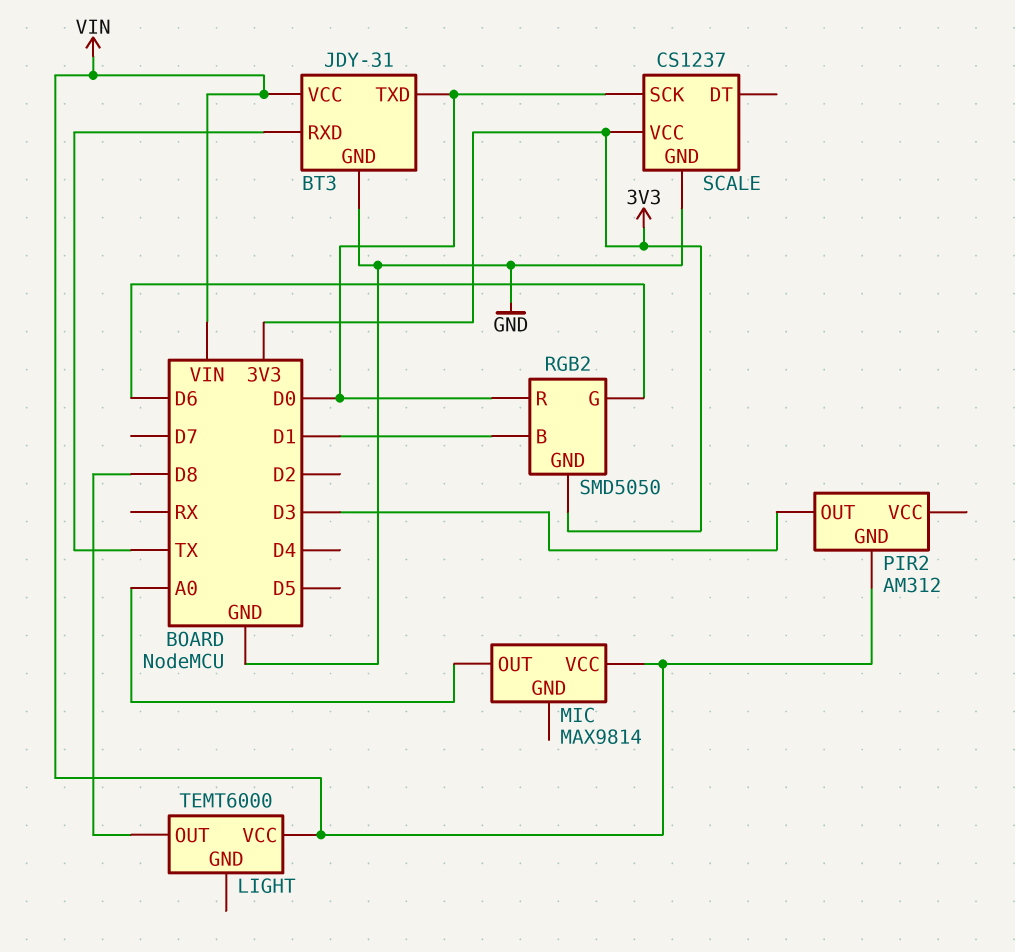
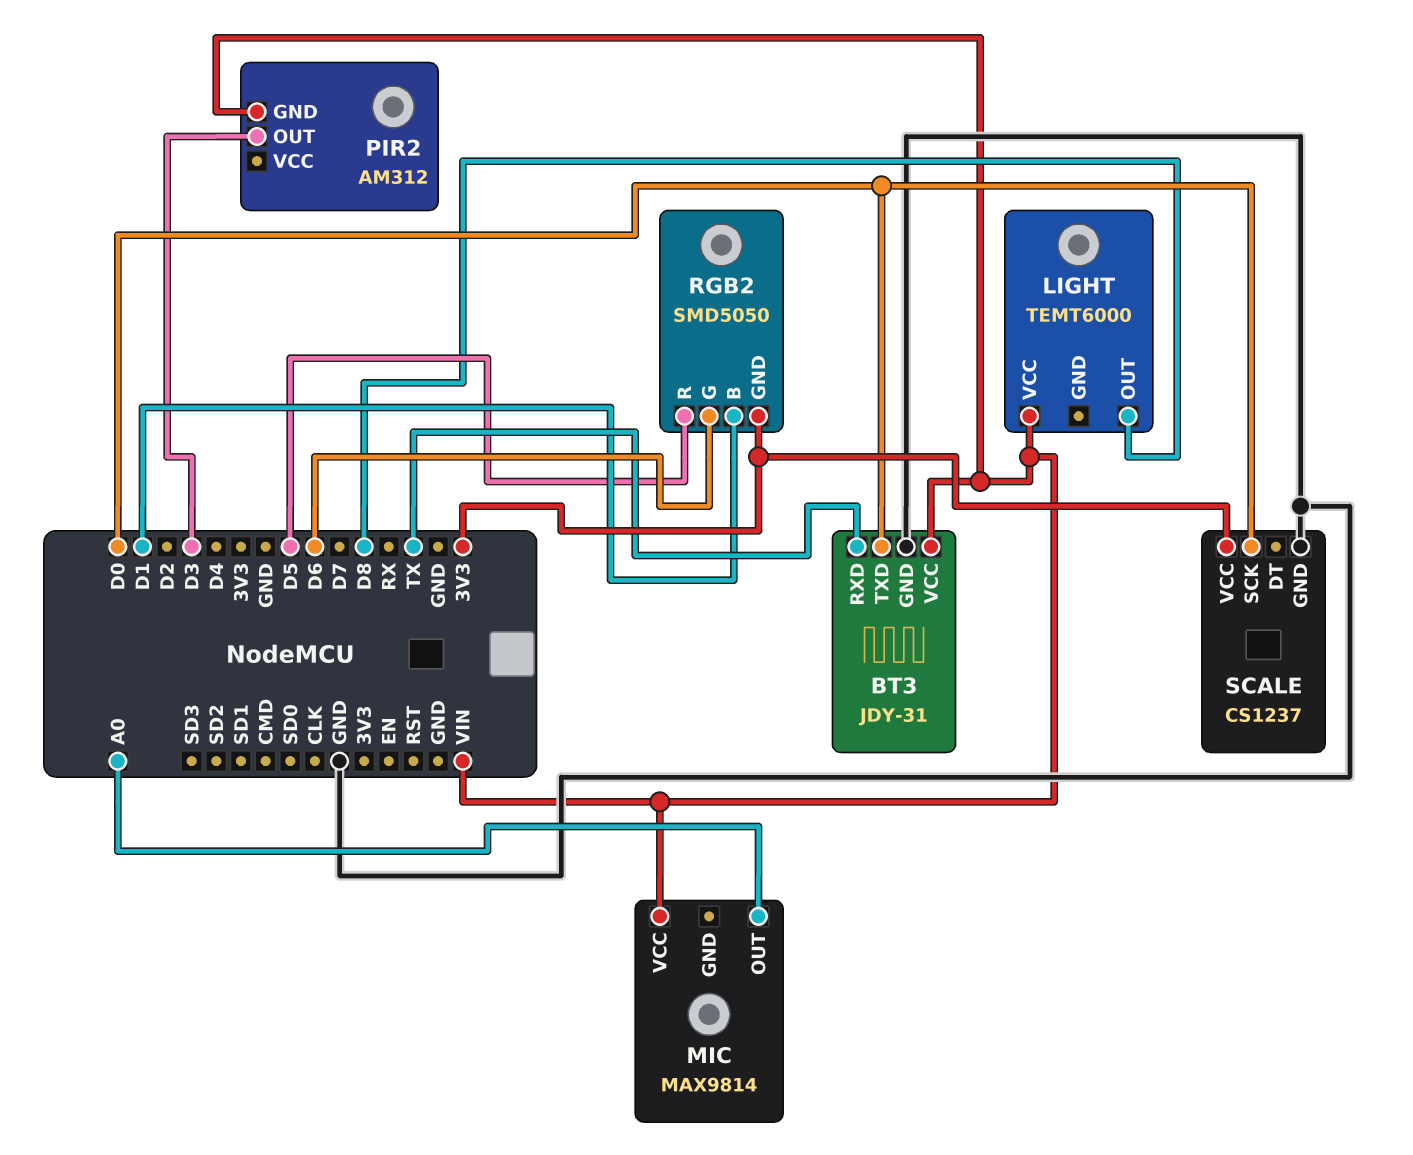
RGB2 pin R: D0 -> D5

